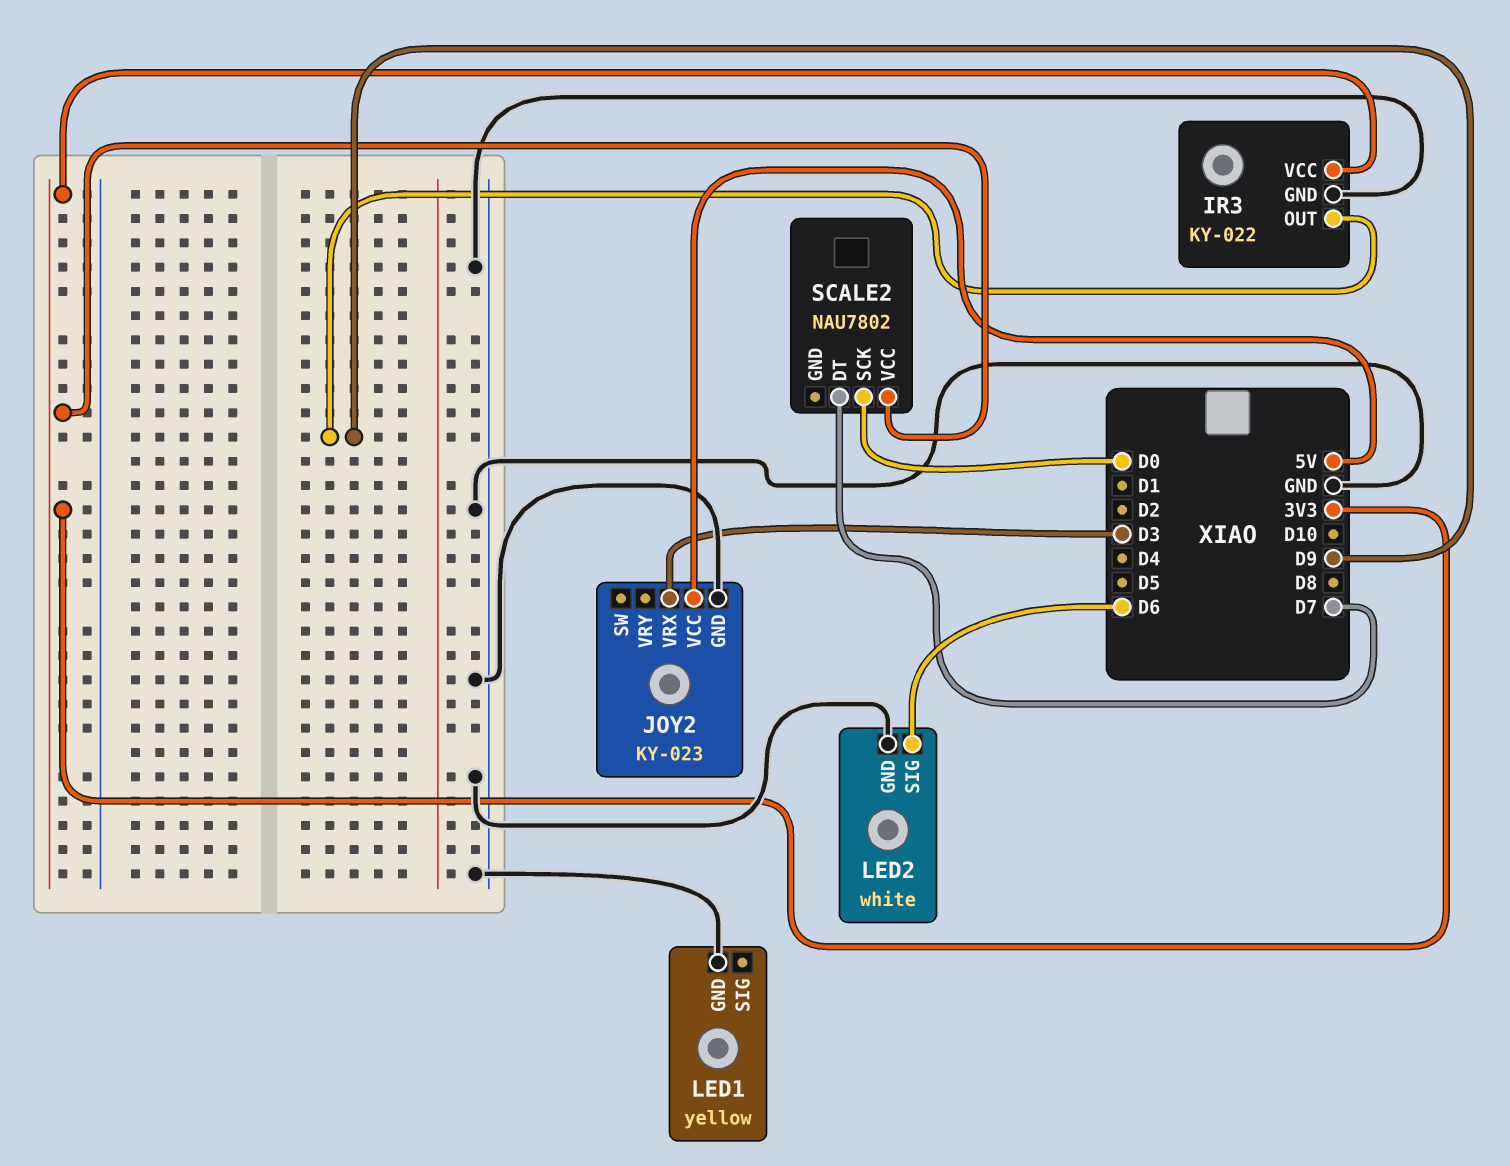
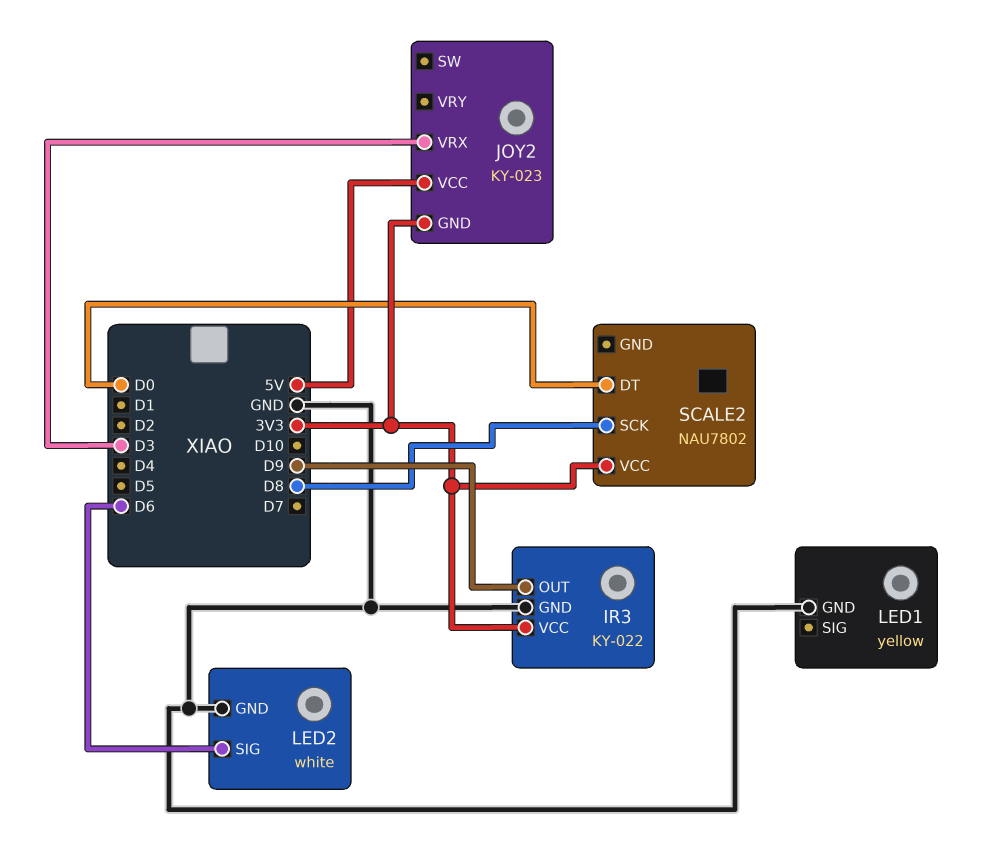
JOY2 pin GND: GND -> 3V3
SCALE2 pin DT: D7 -> D0
SCALE2 pin SCK: D0 -> D8

